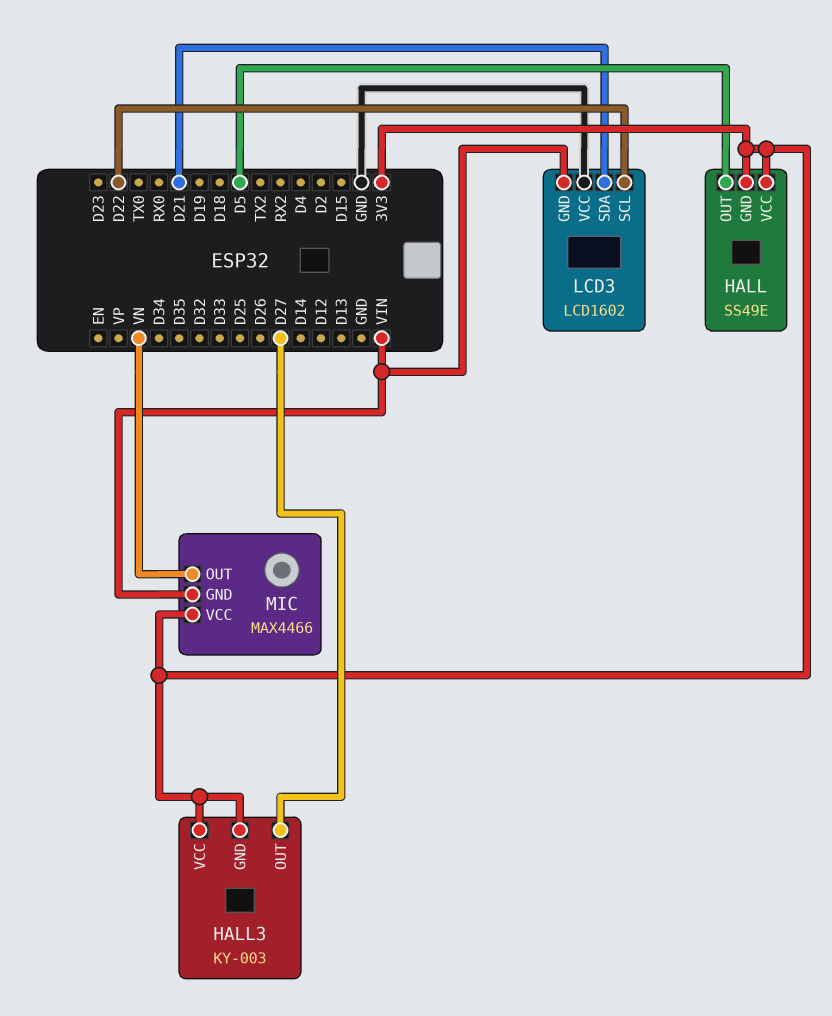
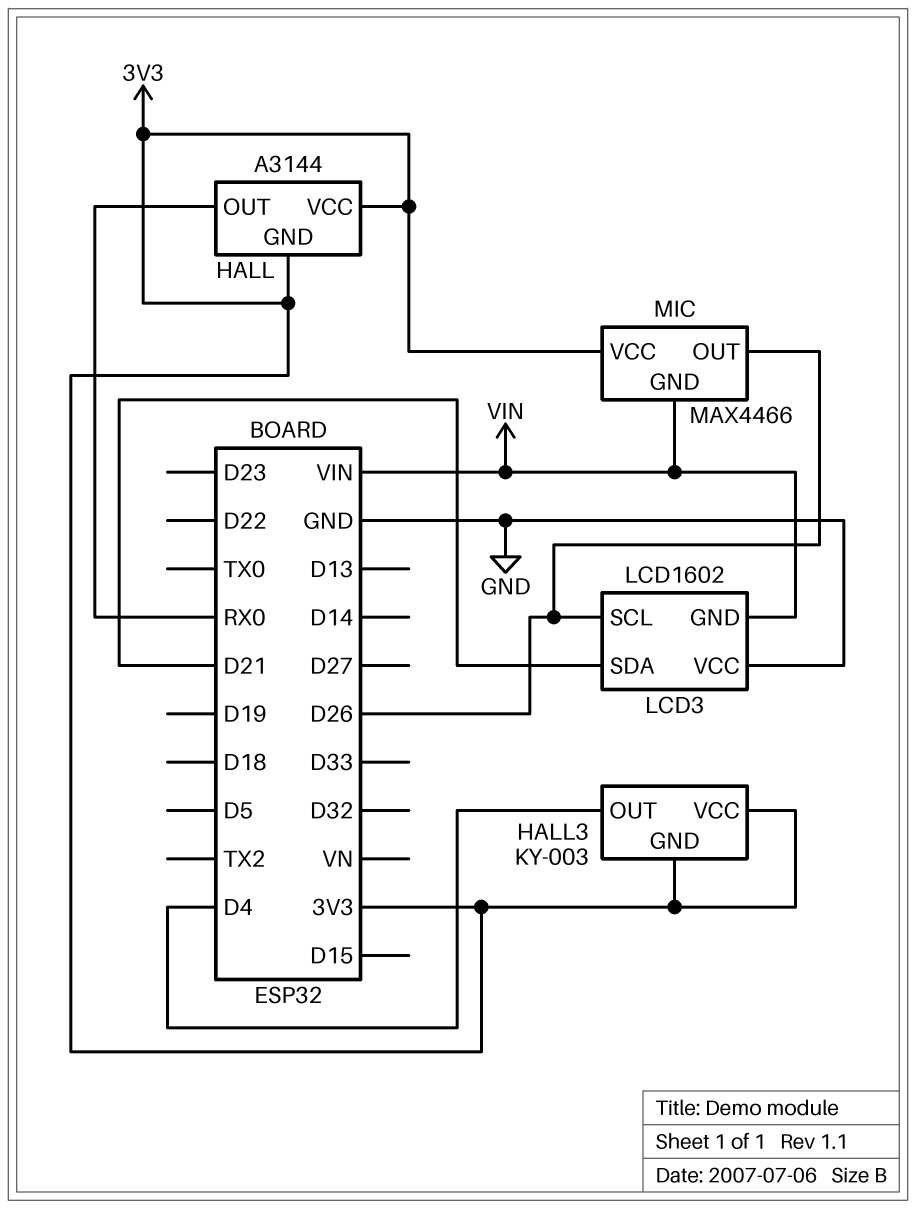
HALL: SS49E -> A3144
HALL pin OUT: D5 -> RX0
HALL3 pin OUT: D27 -> D4
LCD3 pin SCL: D22 -> D26
MIC pin OUT: VN -> D26

